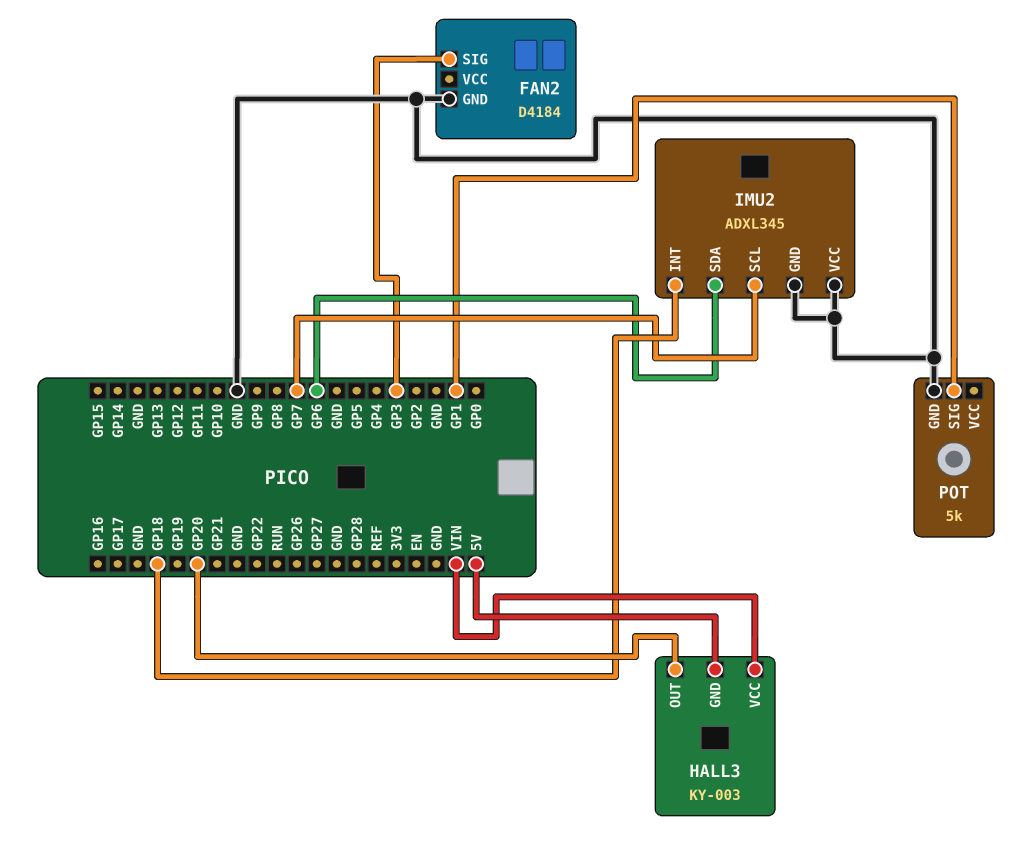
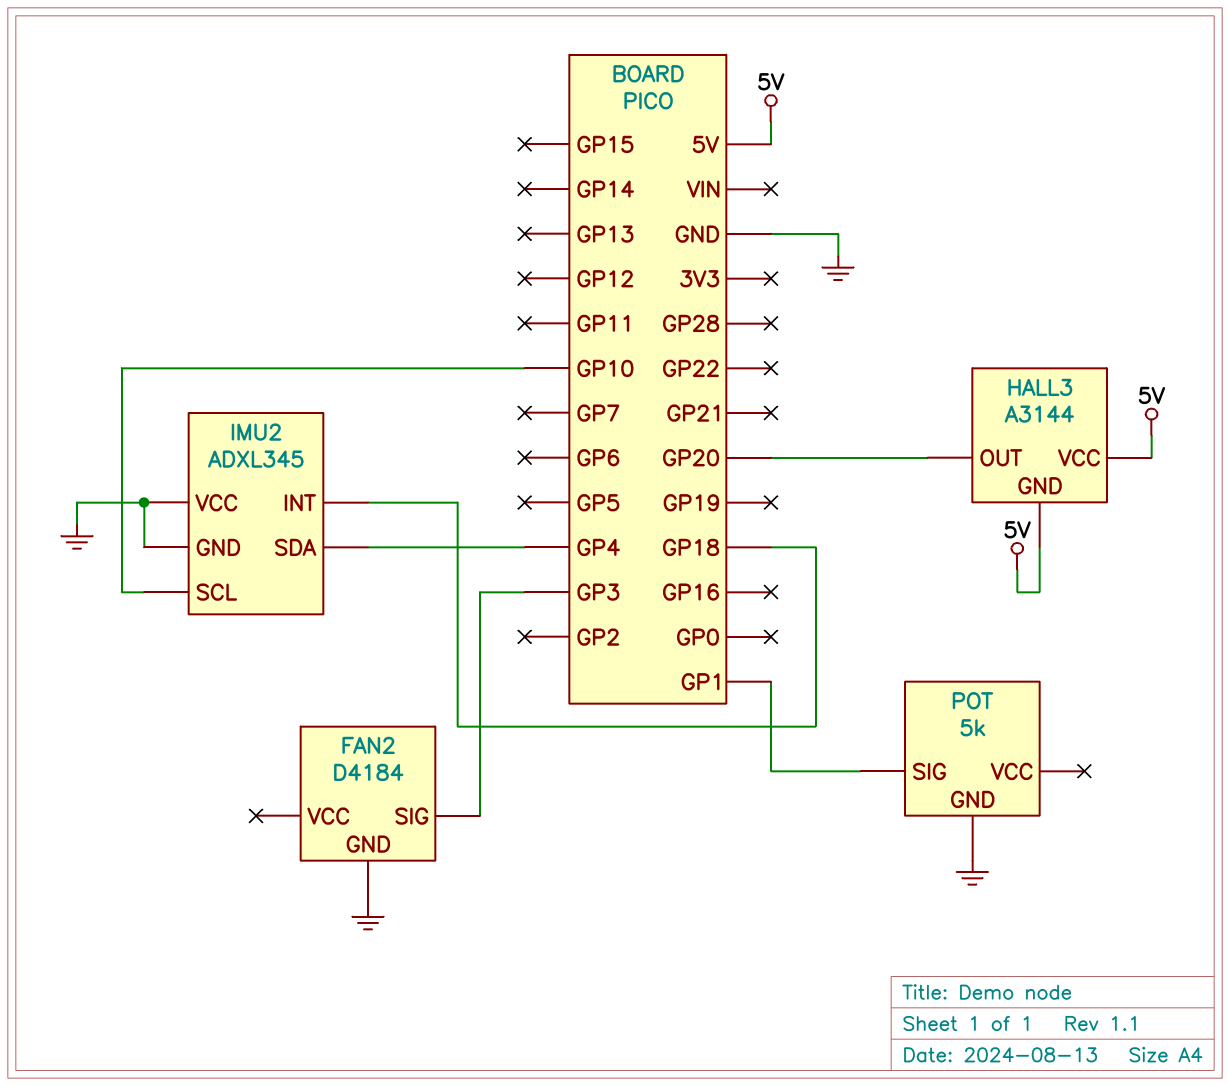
HALL3: KY-003 -> A3144
HALL3 pin VCC: VIN -> 5V
IMU2 pin SCL: GP7 -> GP10
IMU2 pin SDA: GP6 -> GP4

